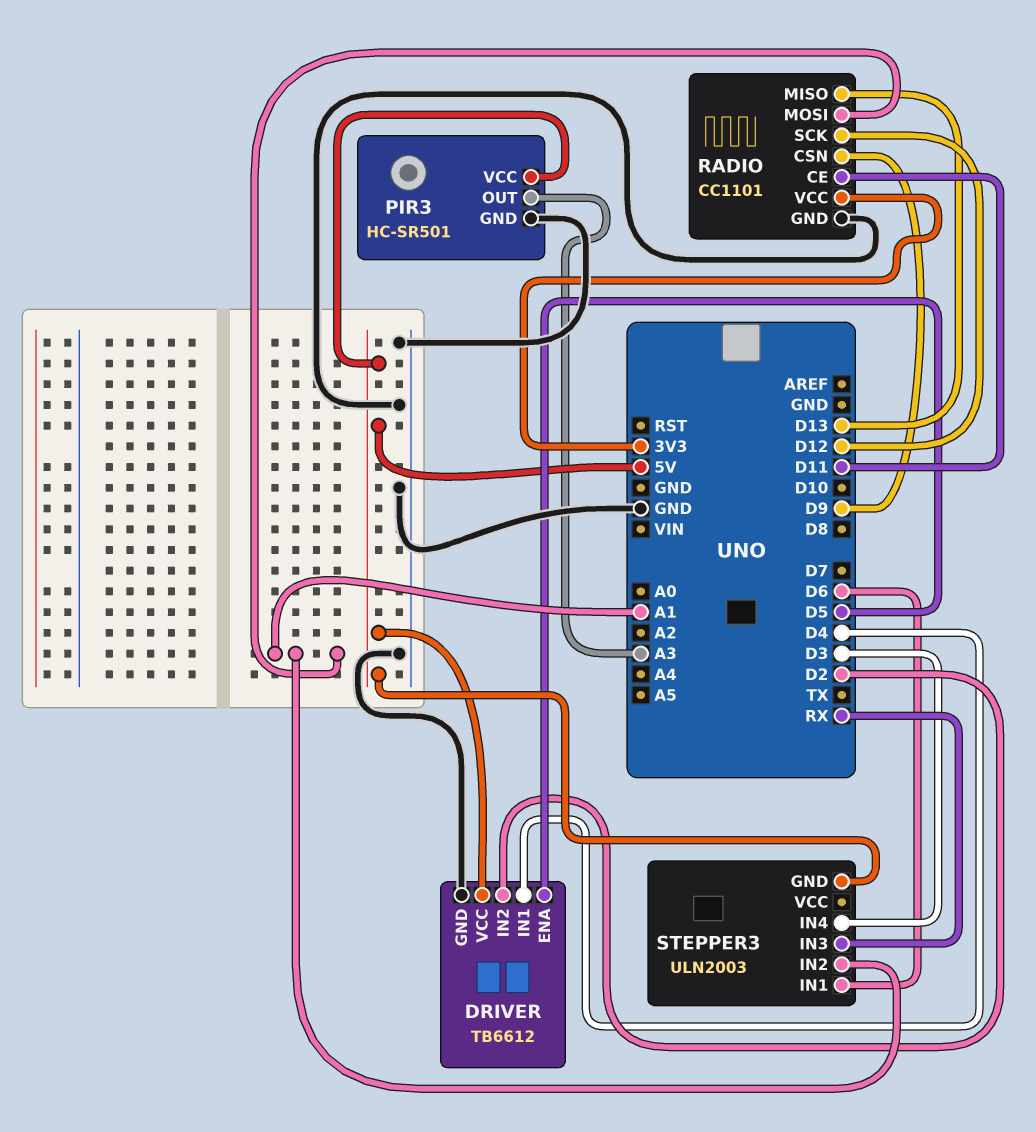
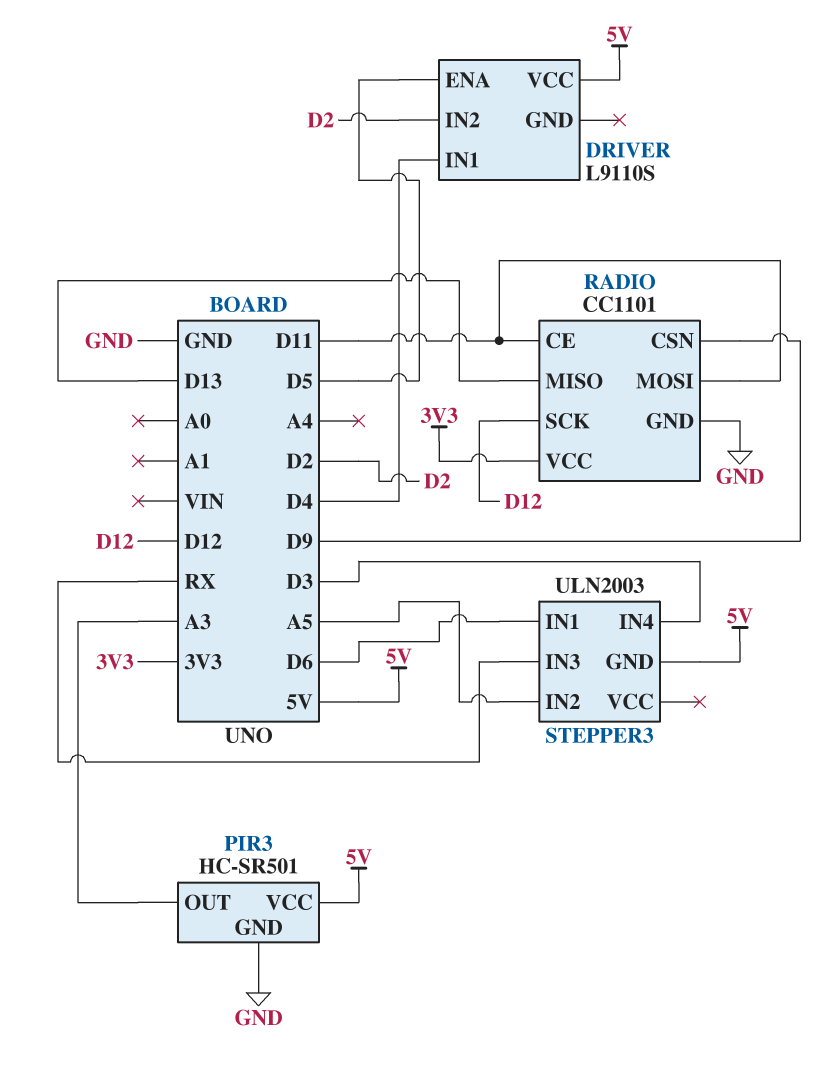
DRIVER: TB6612 -> L9110S
DRIVER pin GND: GND -> none
RADIO pin MOSI: A1 -> D11
STEPPER3 pin IN2: A1 -> A5

